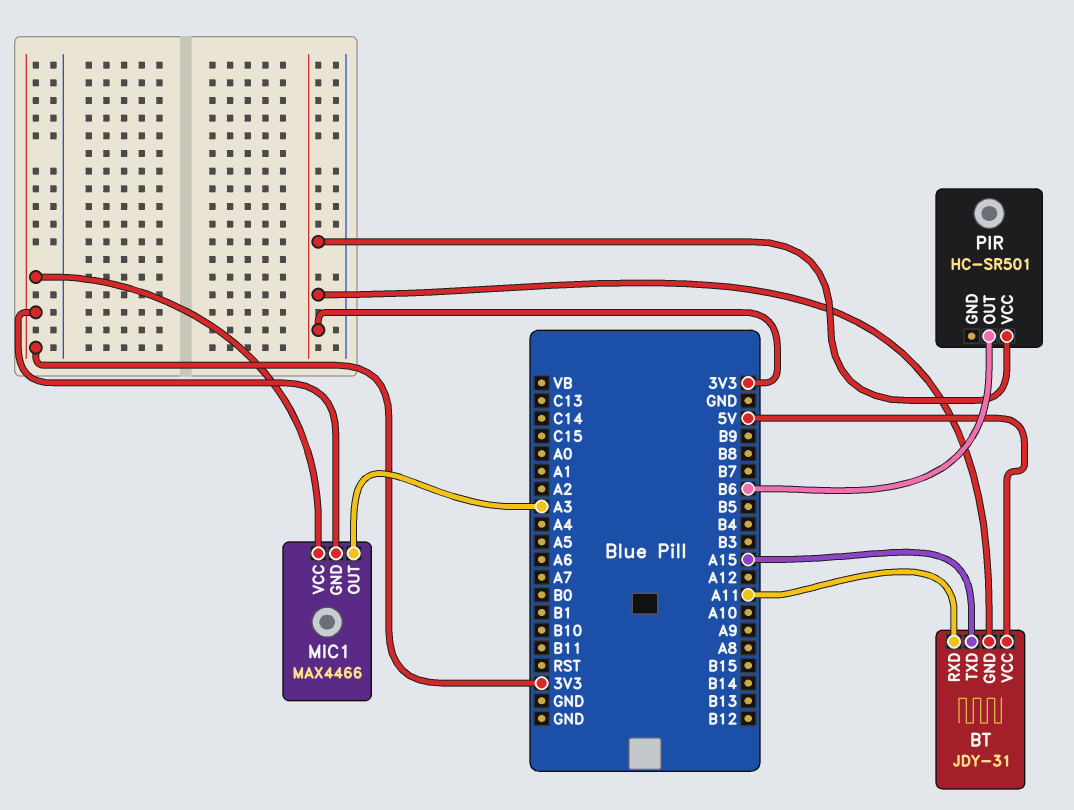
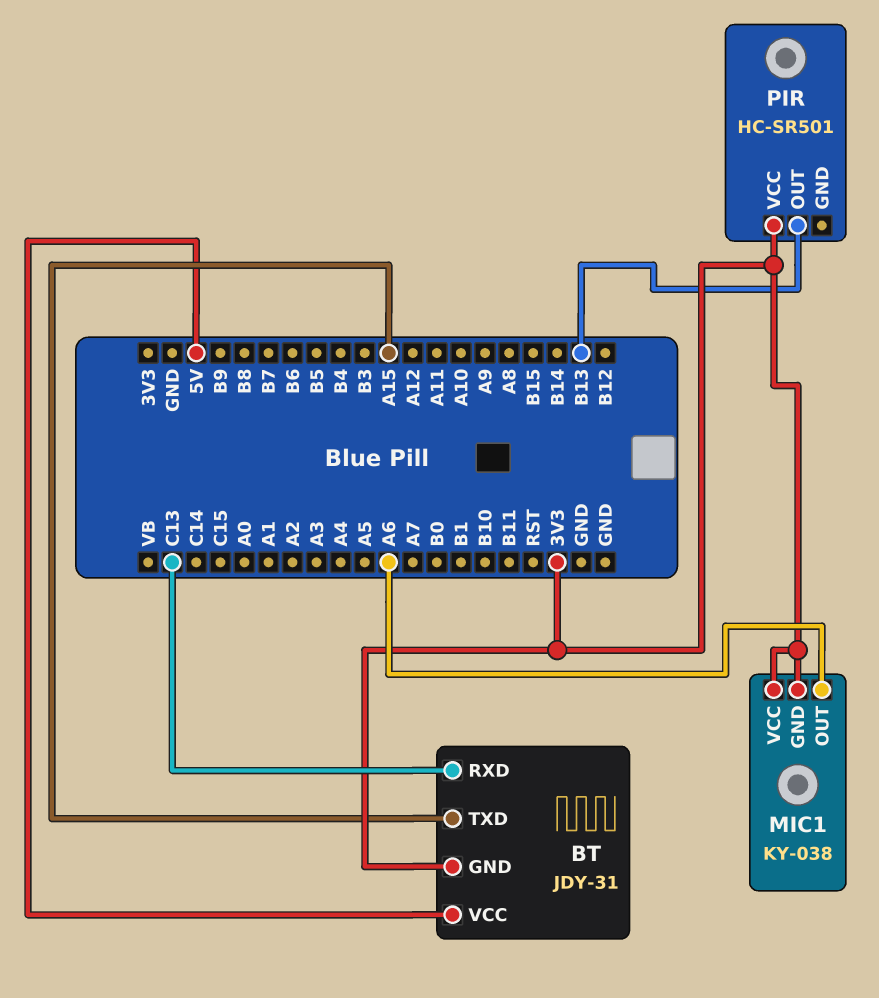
BT pin RXD: A11 -> C13
MIC1: MAX4466 -> KY-038
MIC1 pin OUT: A3 -> A6
PIR pin OUT: B6 -> B13

